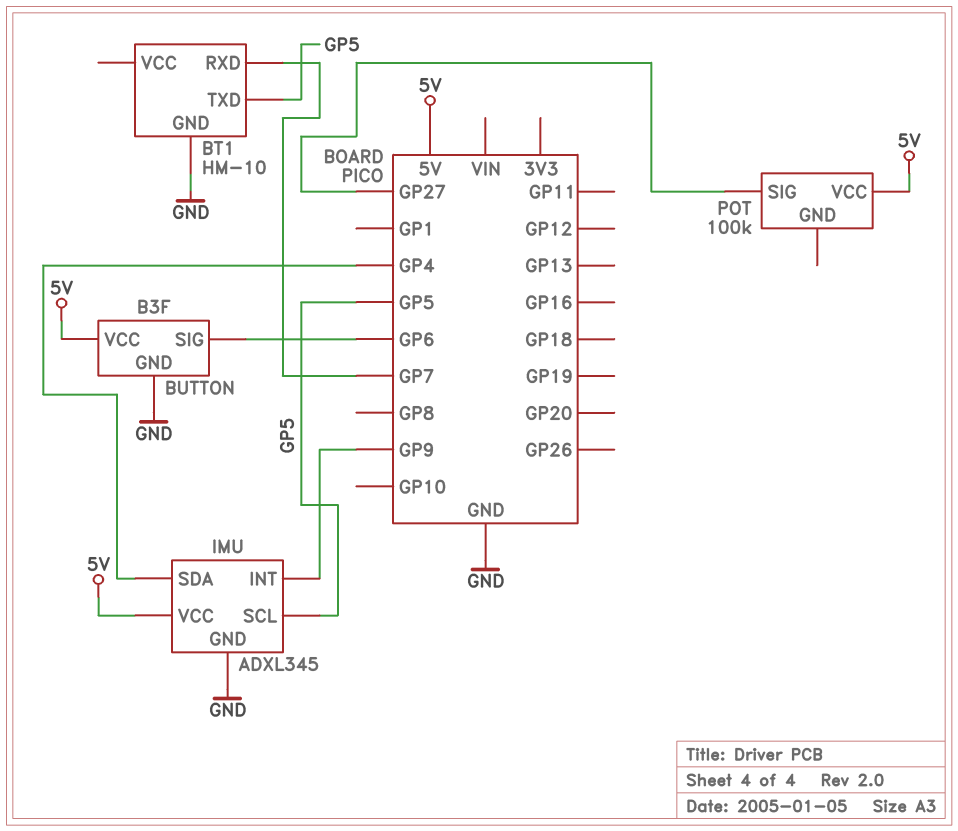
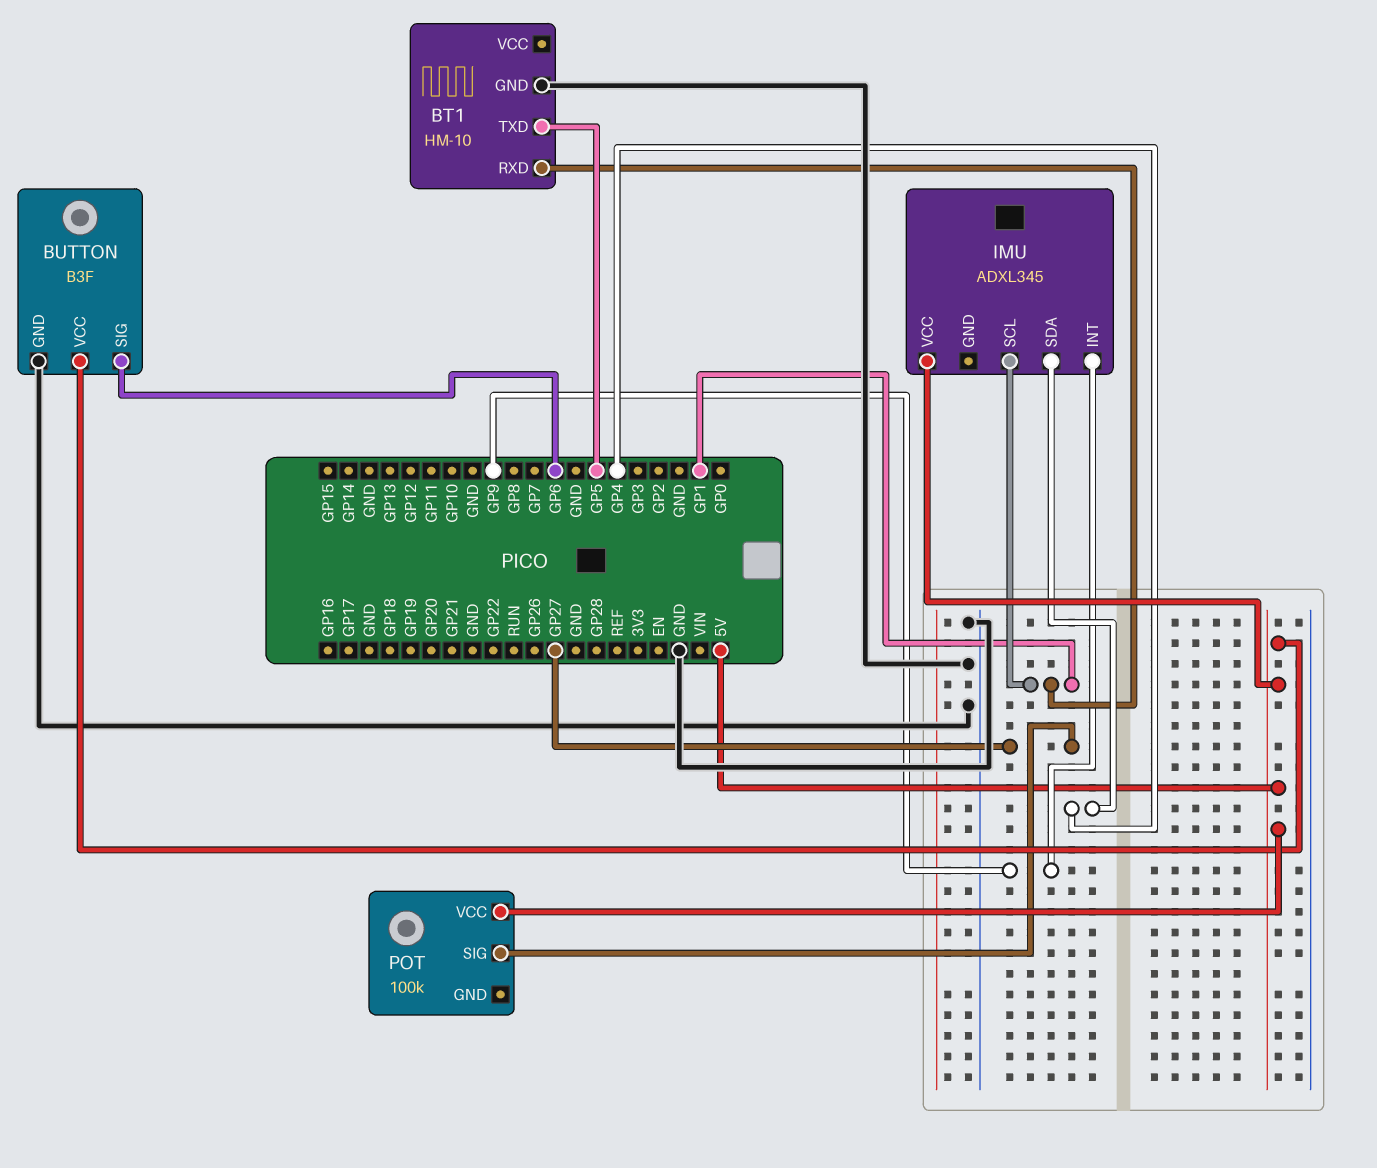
BT1 pin RXD: GP7 -> GP1
IMU pin GND: GND -> none
IMU pin SCL: GP5 -> GP1

